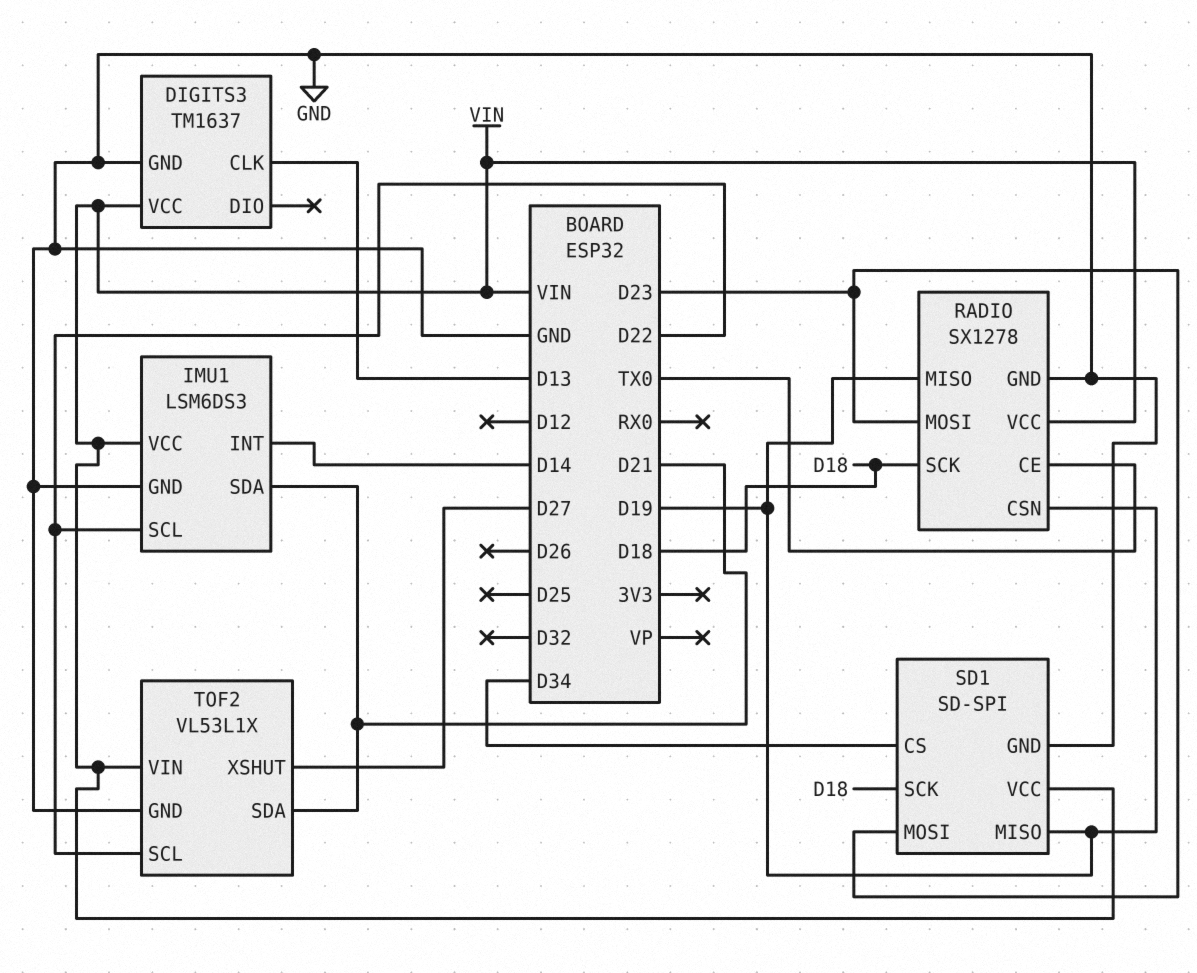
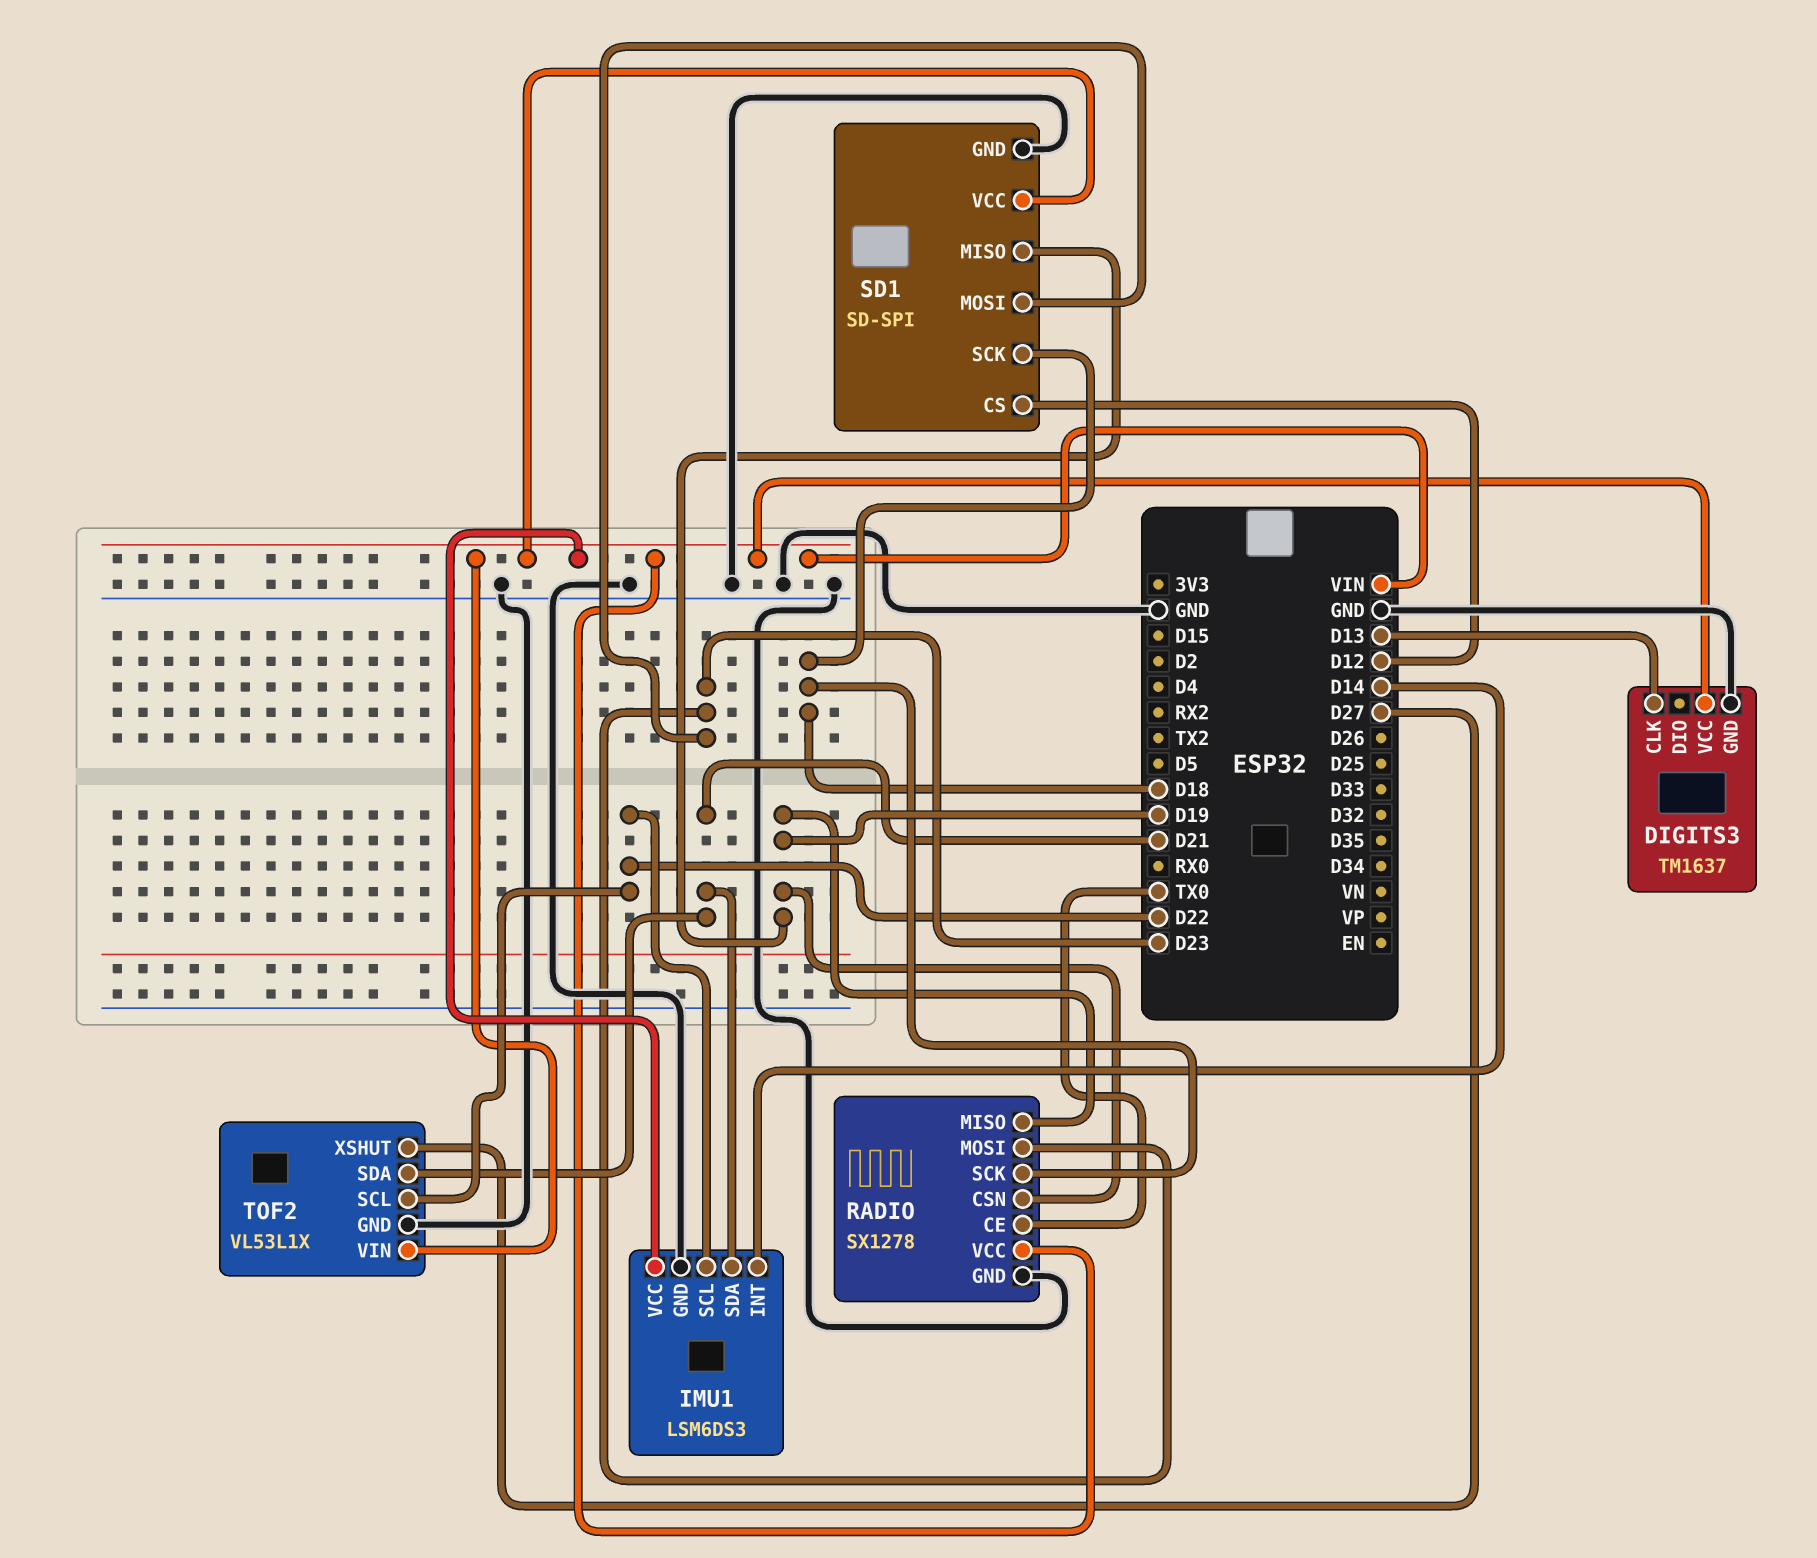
SD1 pin CS: D34 -> D12

